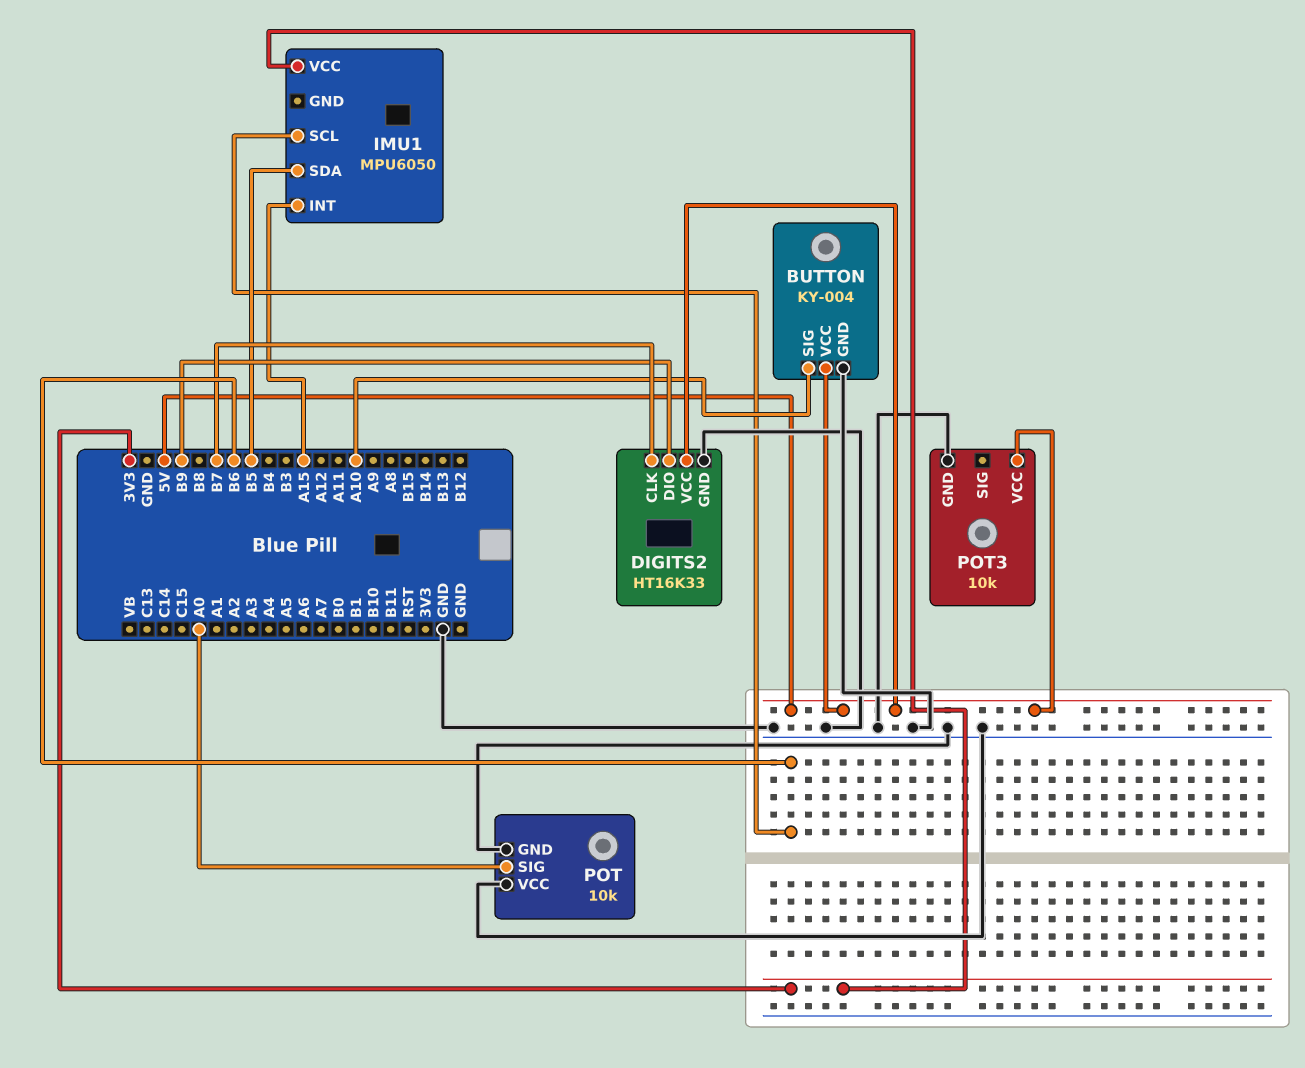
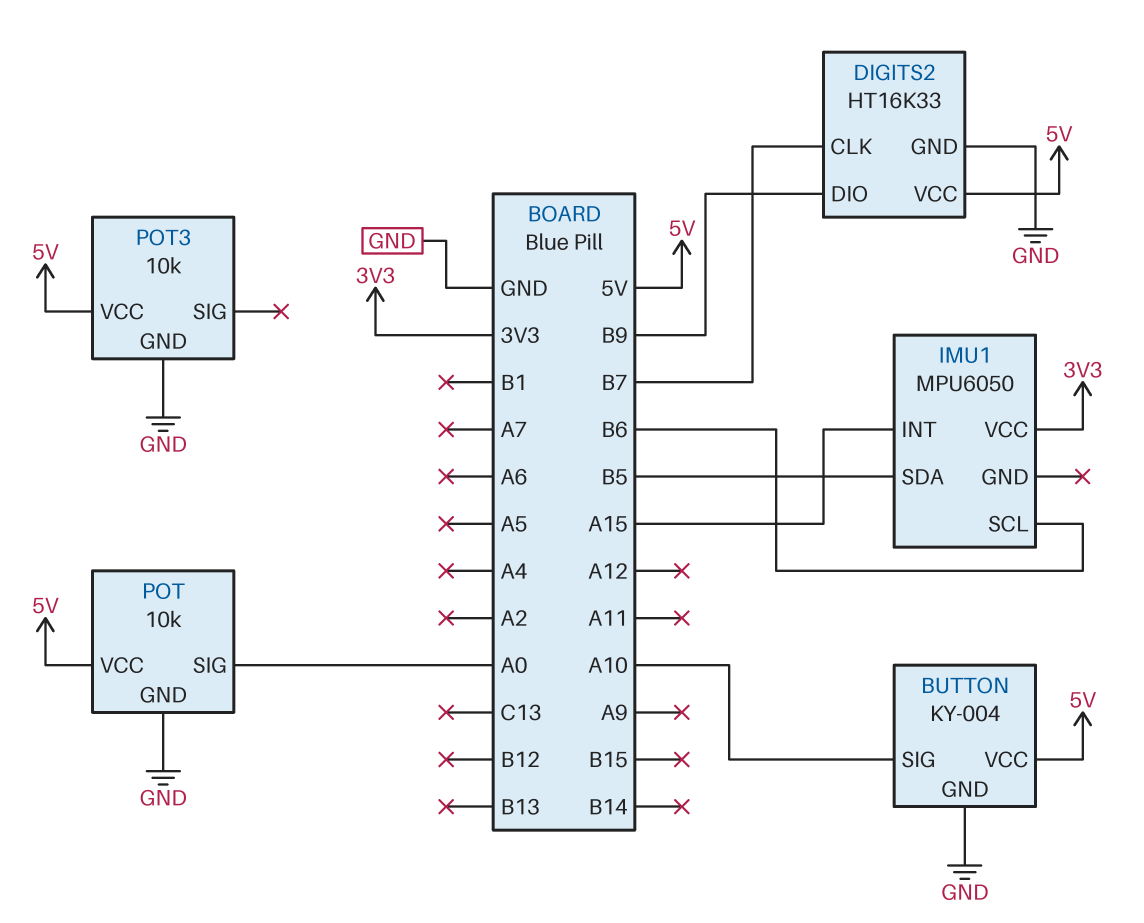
POT pin VCC: GND -> 5V

